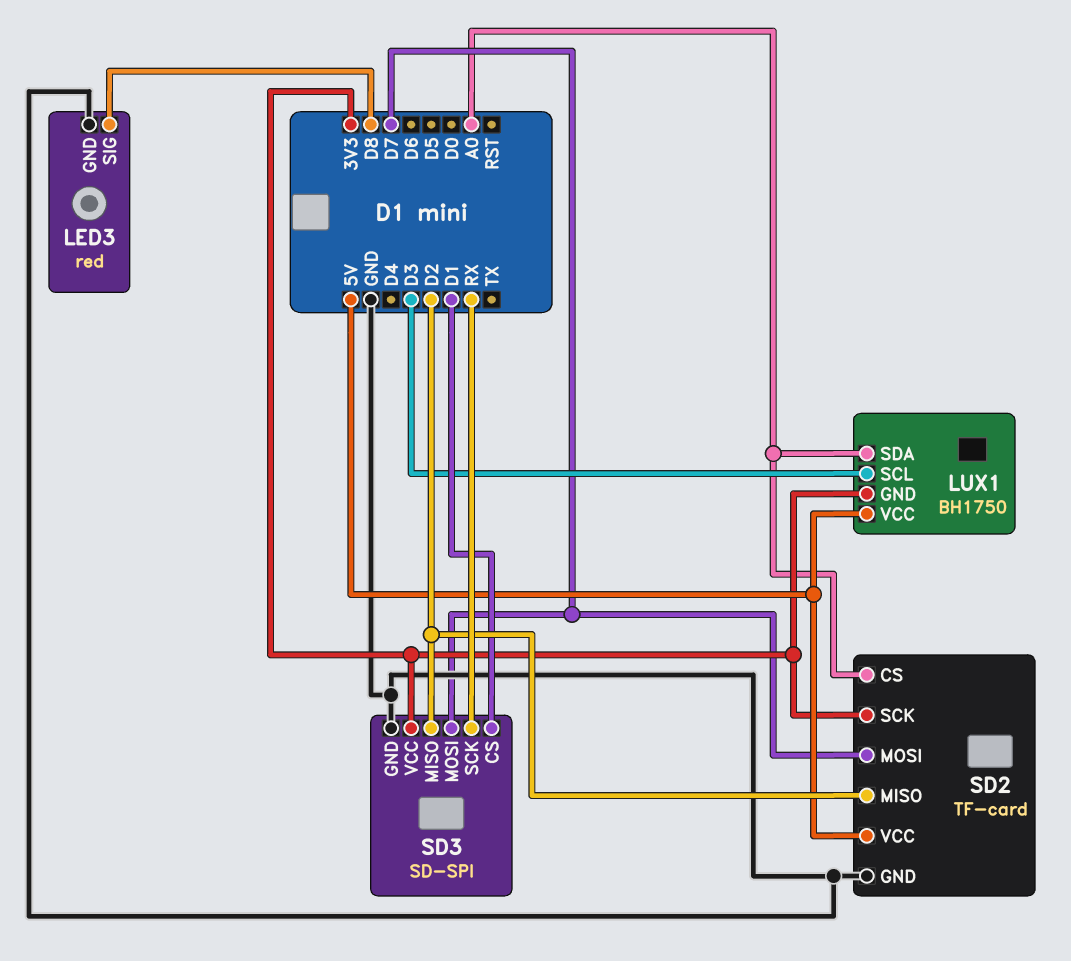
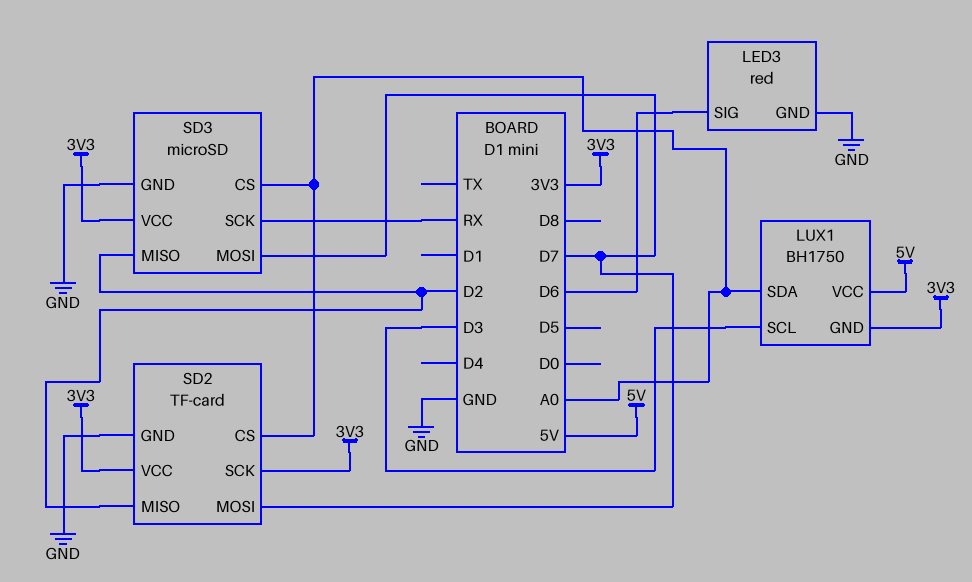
LED3 pin SIG: D8 -> D6
SD2 pin VCC: 5V -> 3V3
SD3: SD-SPI -> microSD
SD3 pin CS: D1 -> A0

